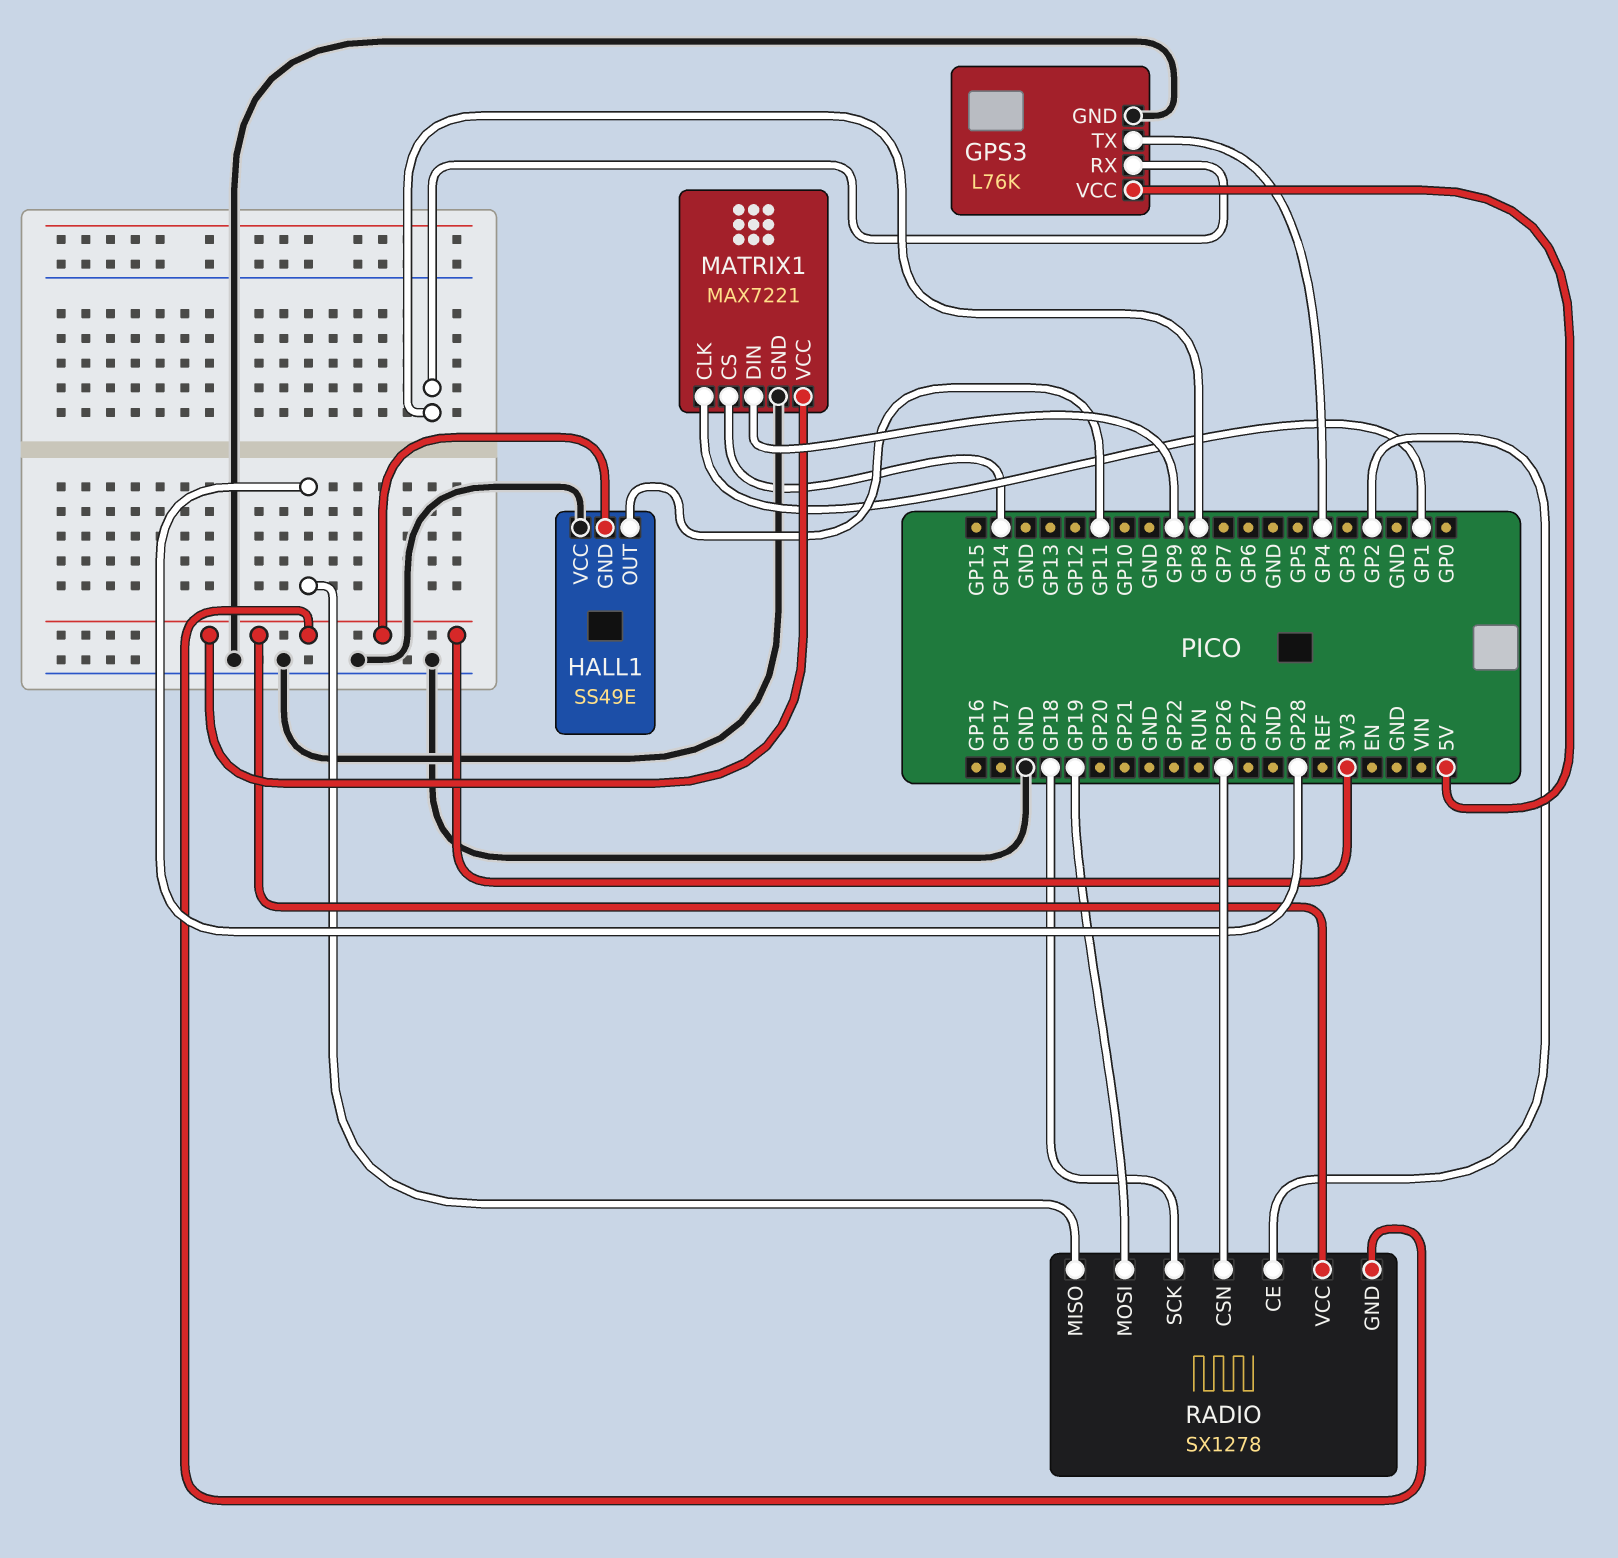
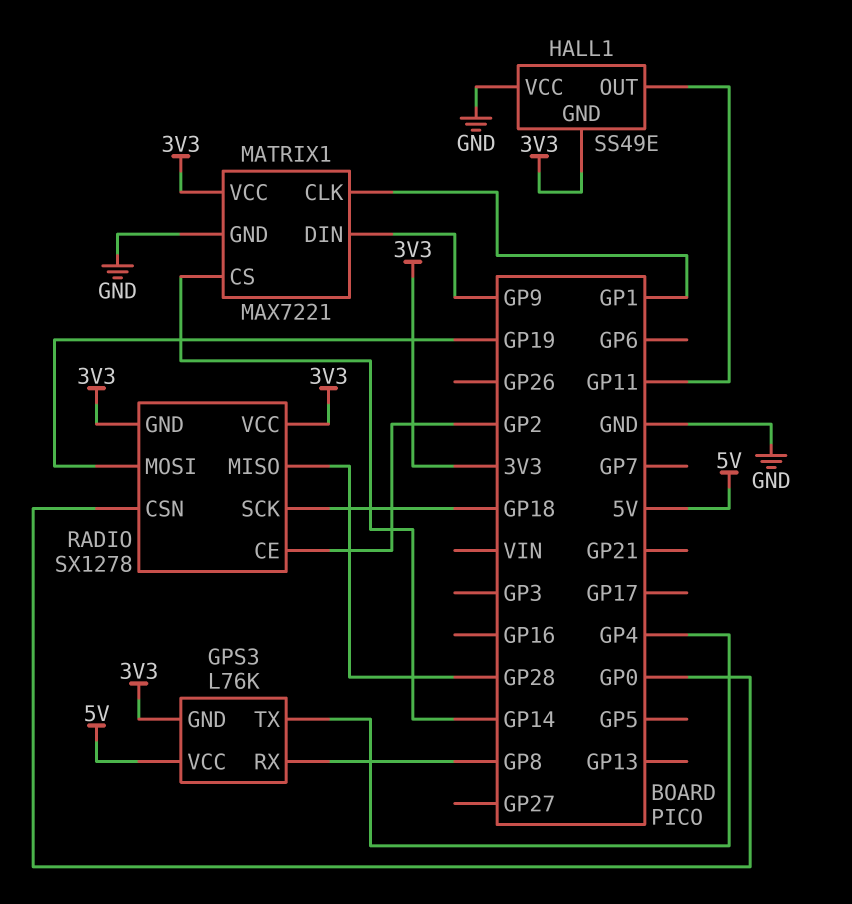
GPS3 pin GND: GND -> 3V3
RADIO pin CSN: GP26 -> GP0

